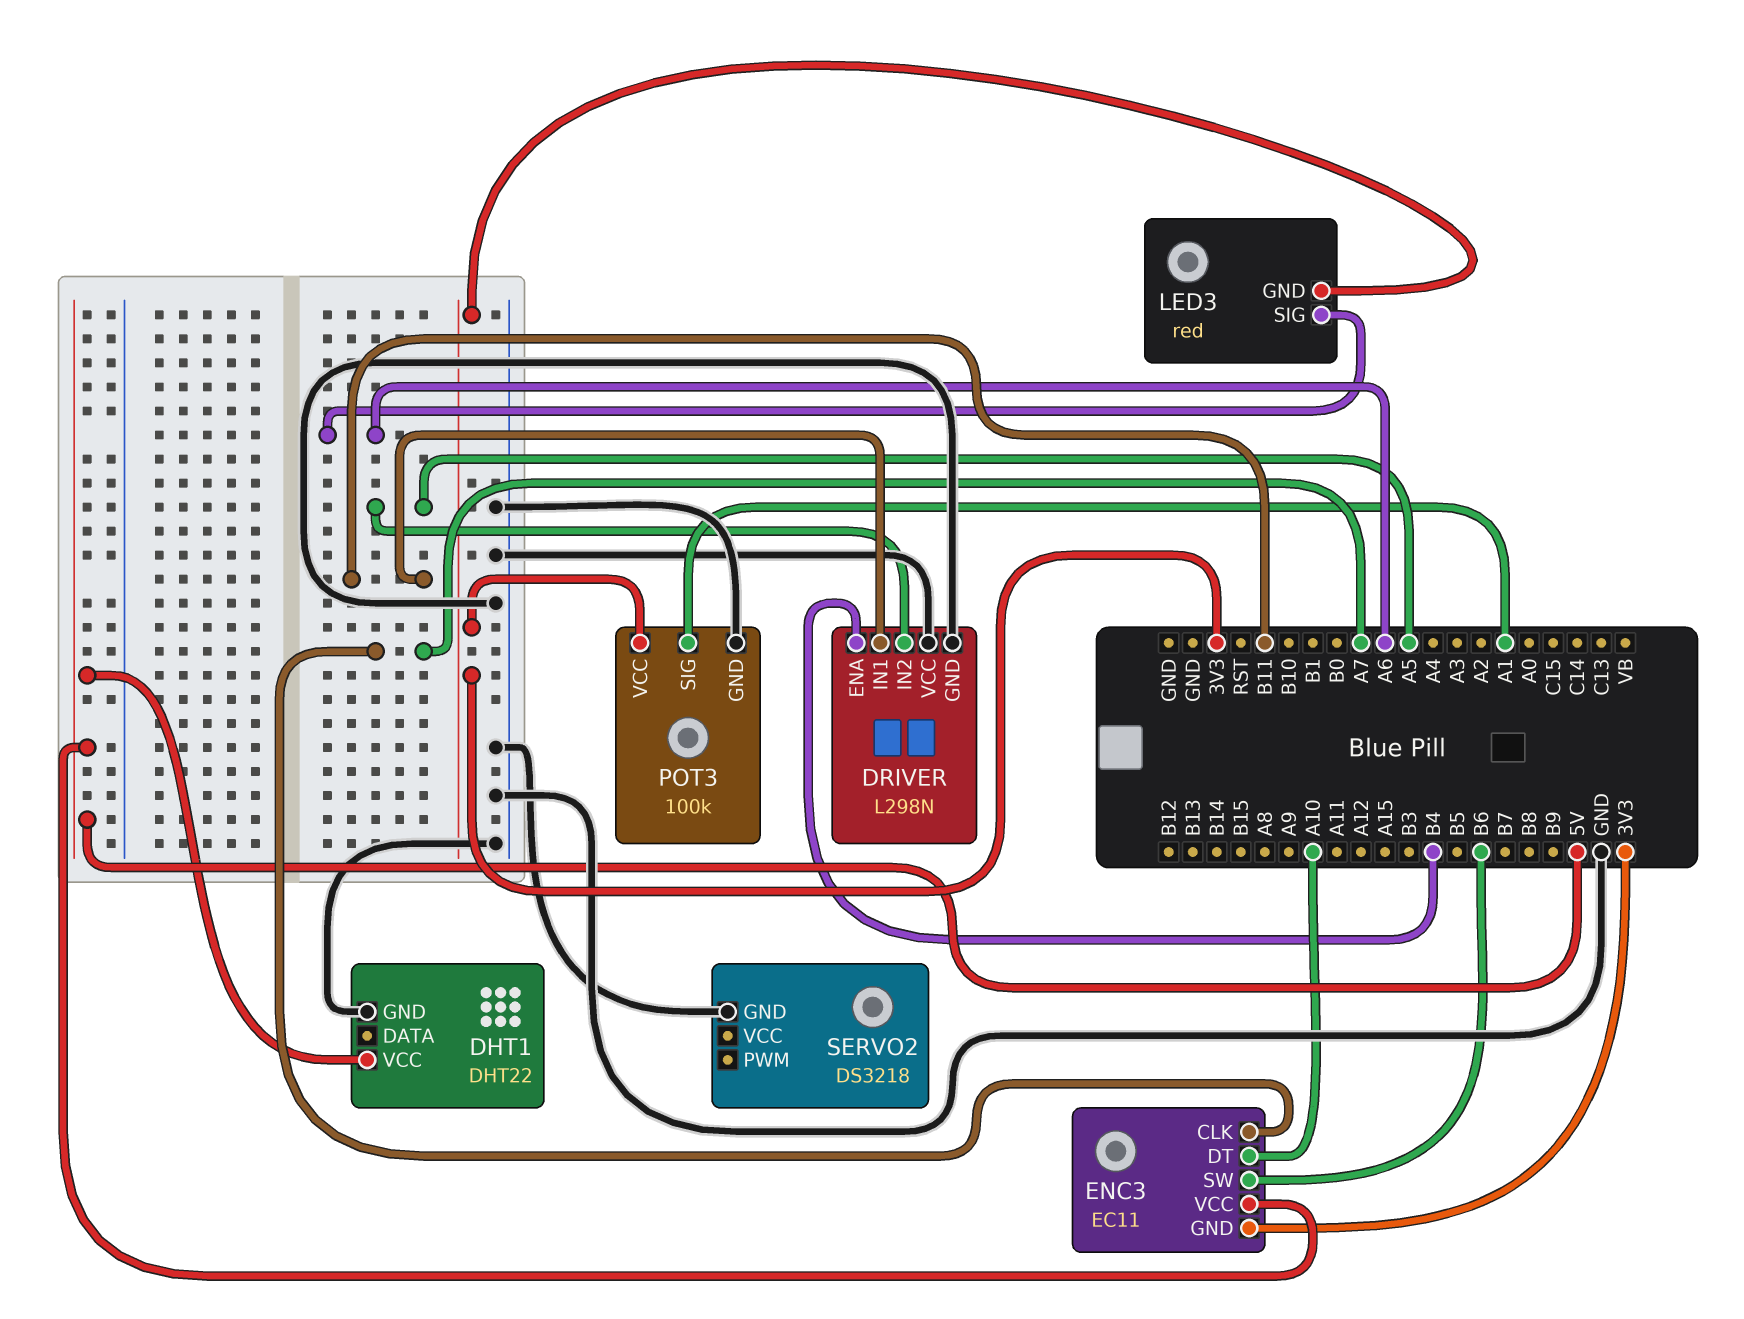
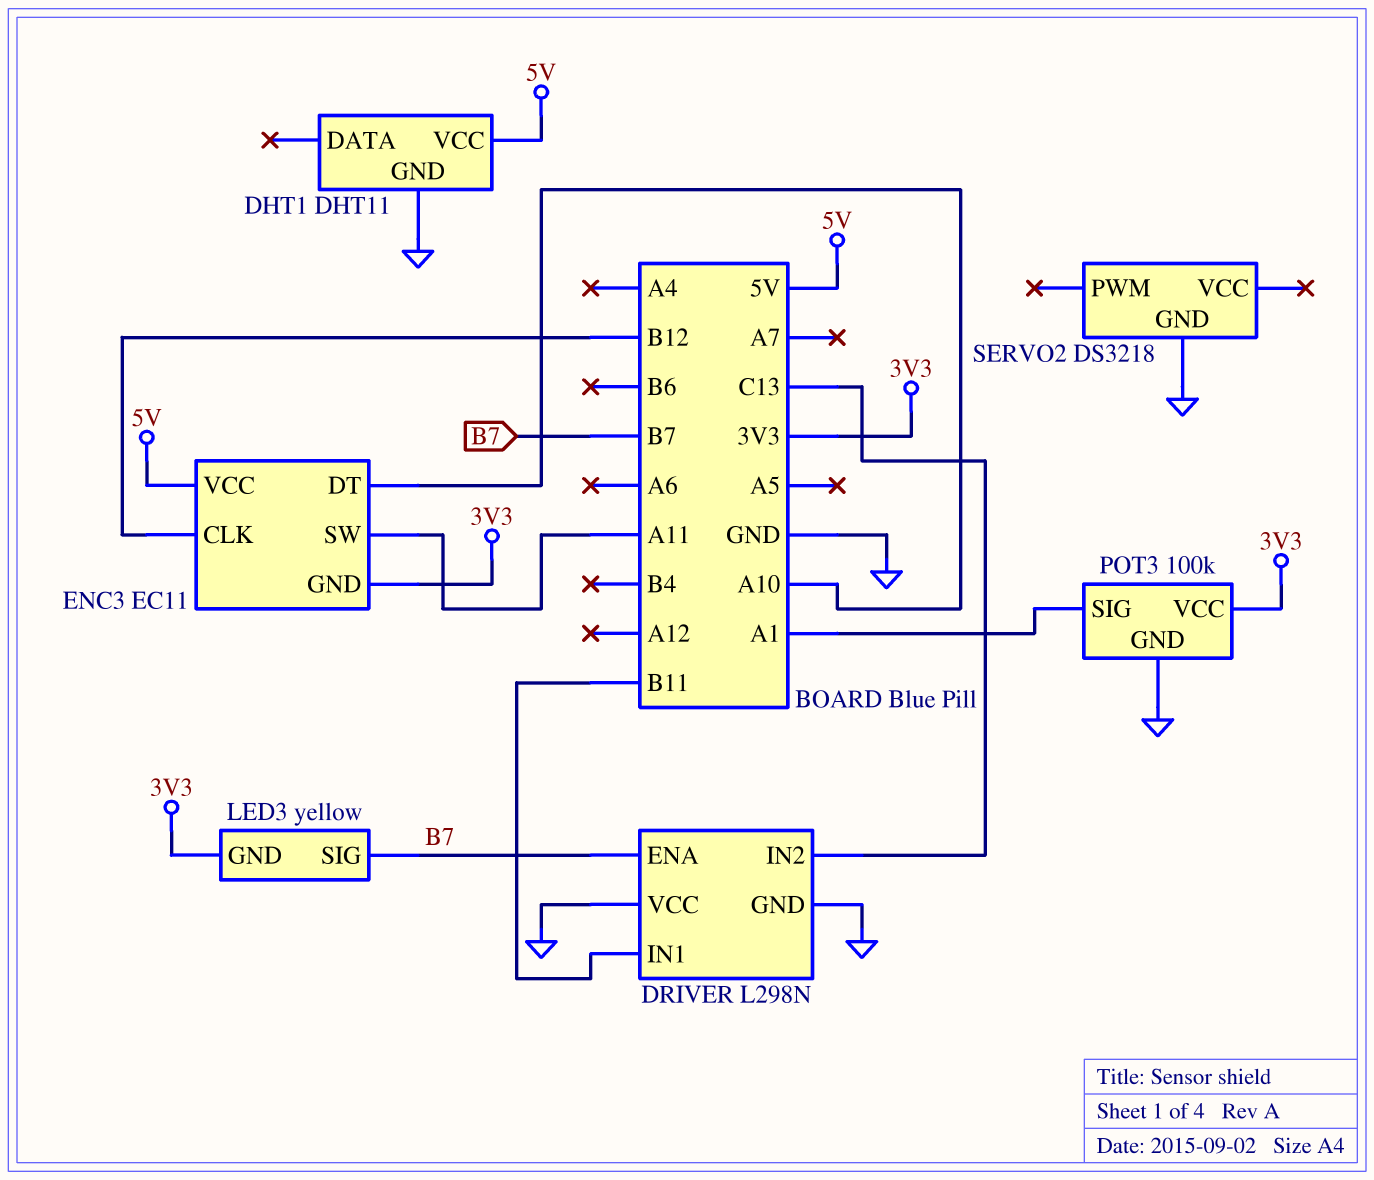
DHT1: DHT22 -> DHT11
DRIVER pin ENA: B4 -> B7
DRIVER pin IN2: A5 -> C13
ENC3 pin CLK: A7 -> B12
ENC3 pin SW: B6 -> A11
LED3: red -> yellow
LED3 pin SIG: A6 -> B7

